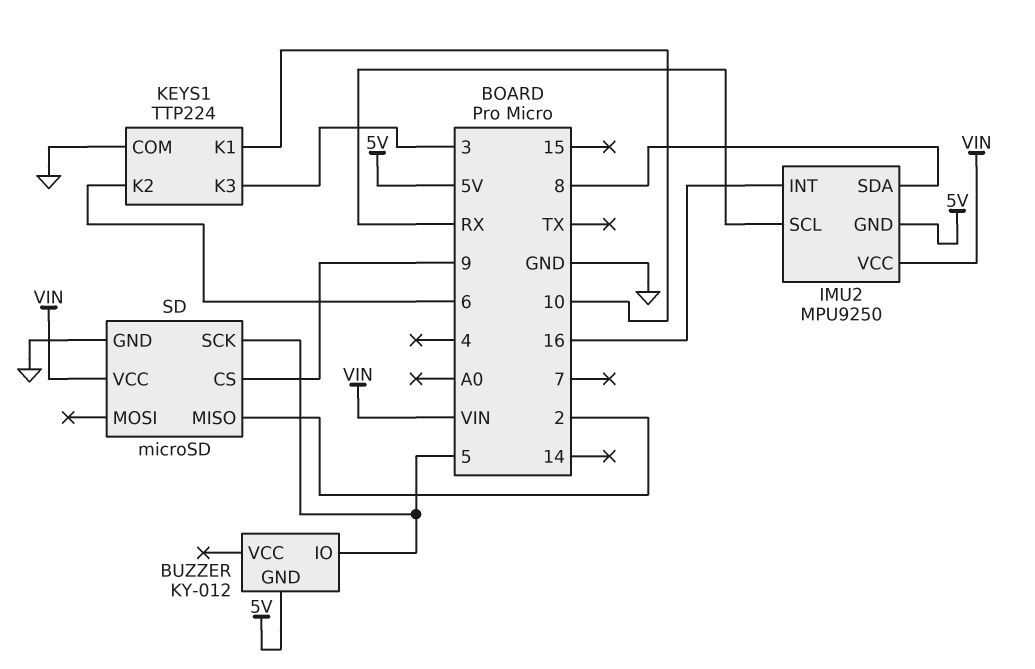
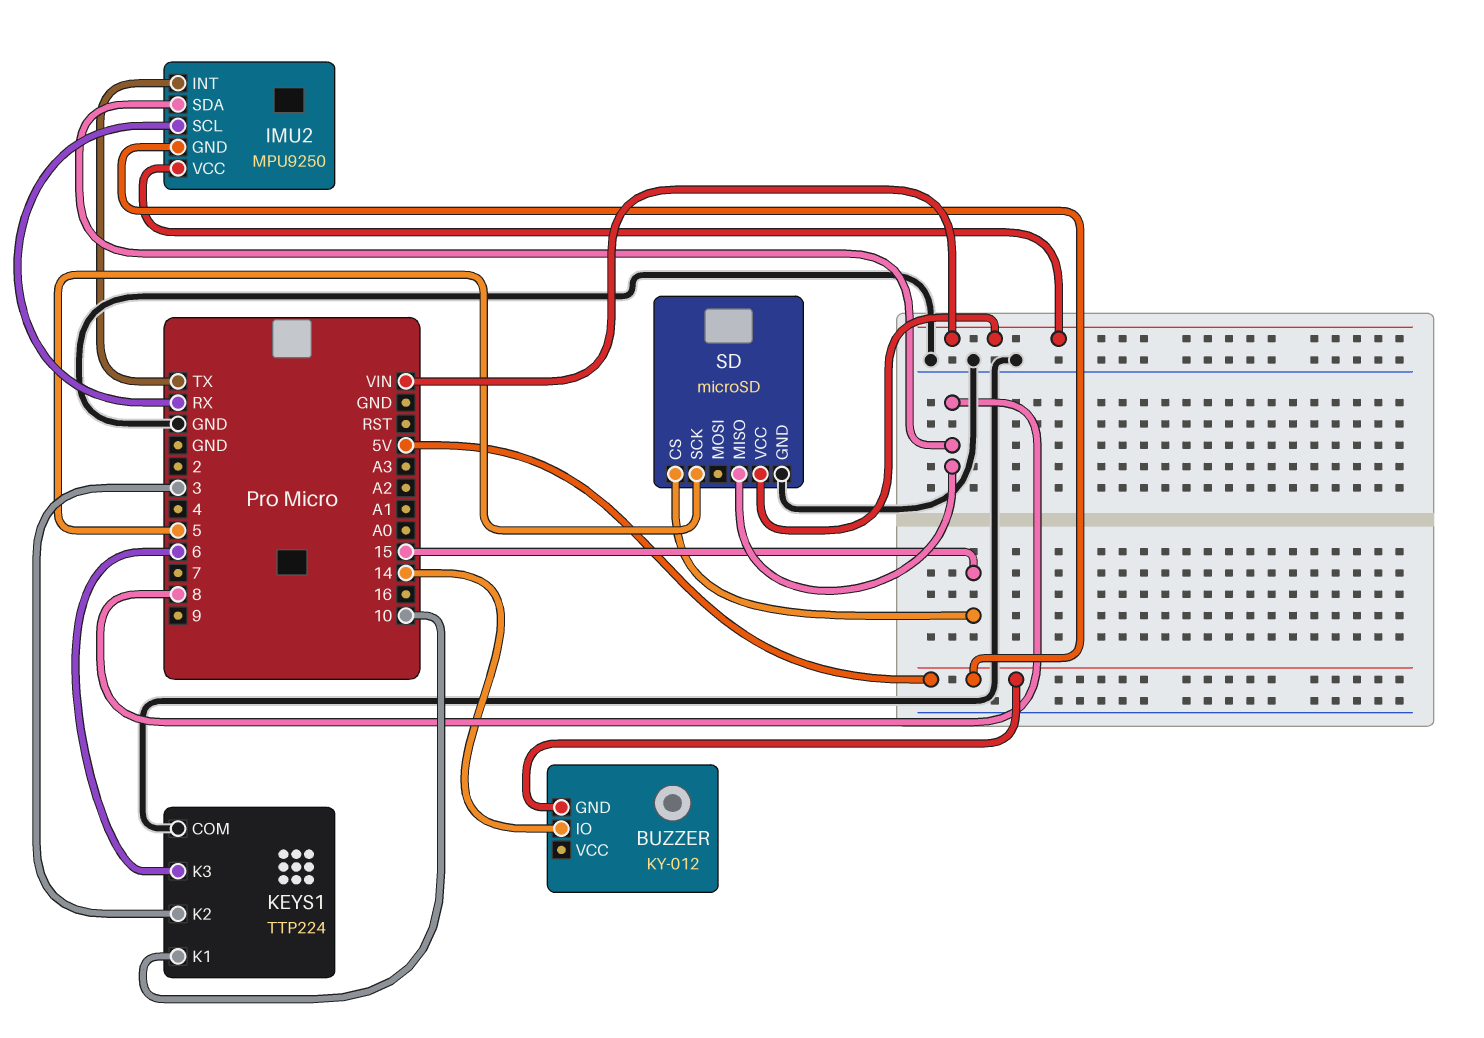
BUZZER pin IO: 5 -> 14
IMU2 pin INT: 16 -> TX
KEYS1 pin K2: 6 -> 3
KEYS1 pin K3: 3 -> 6
SD pin CS: 9 -> 15
SD pin MISO: 2 -> 8

